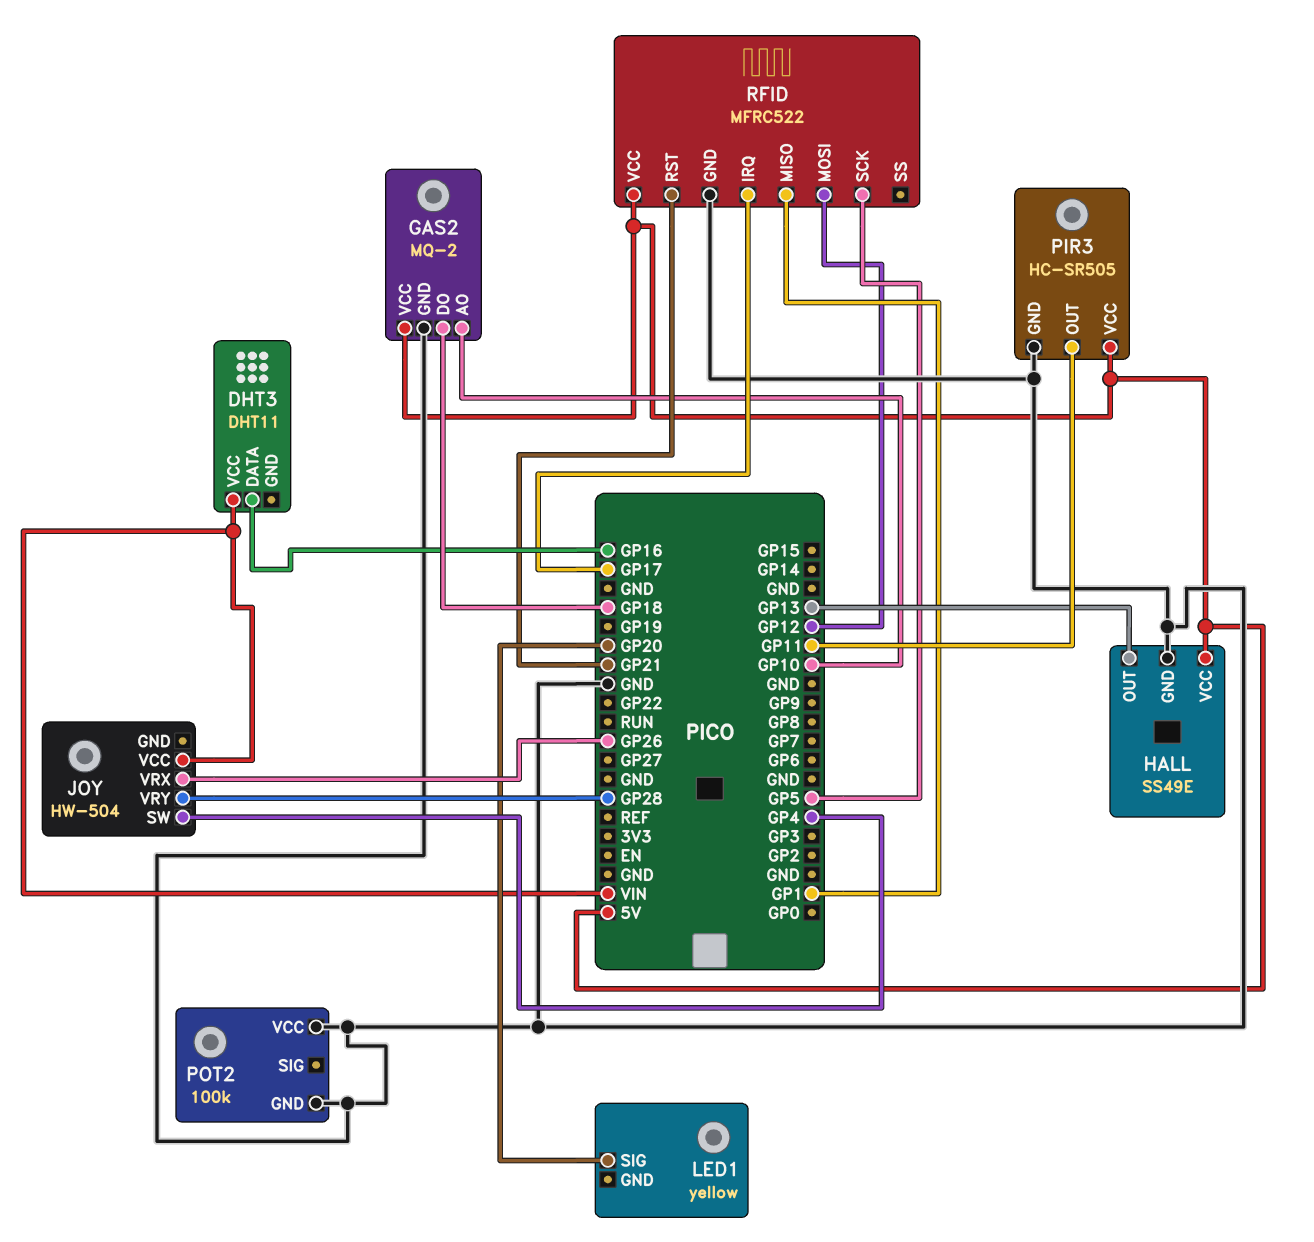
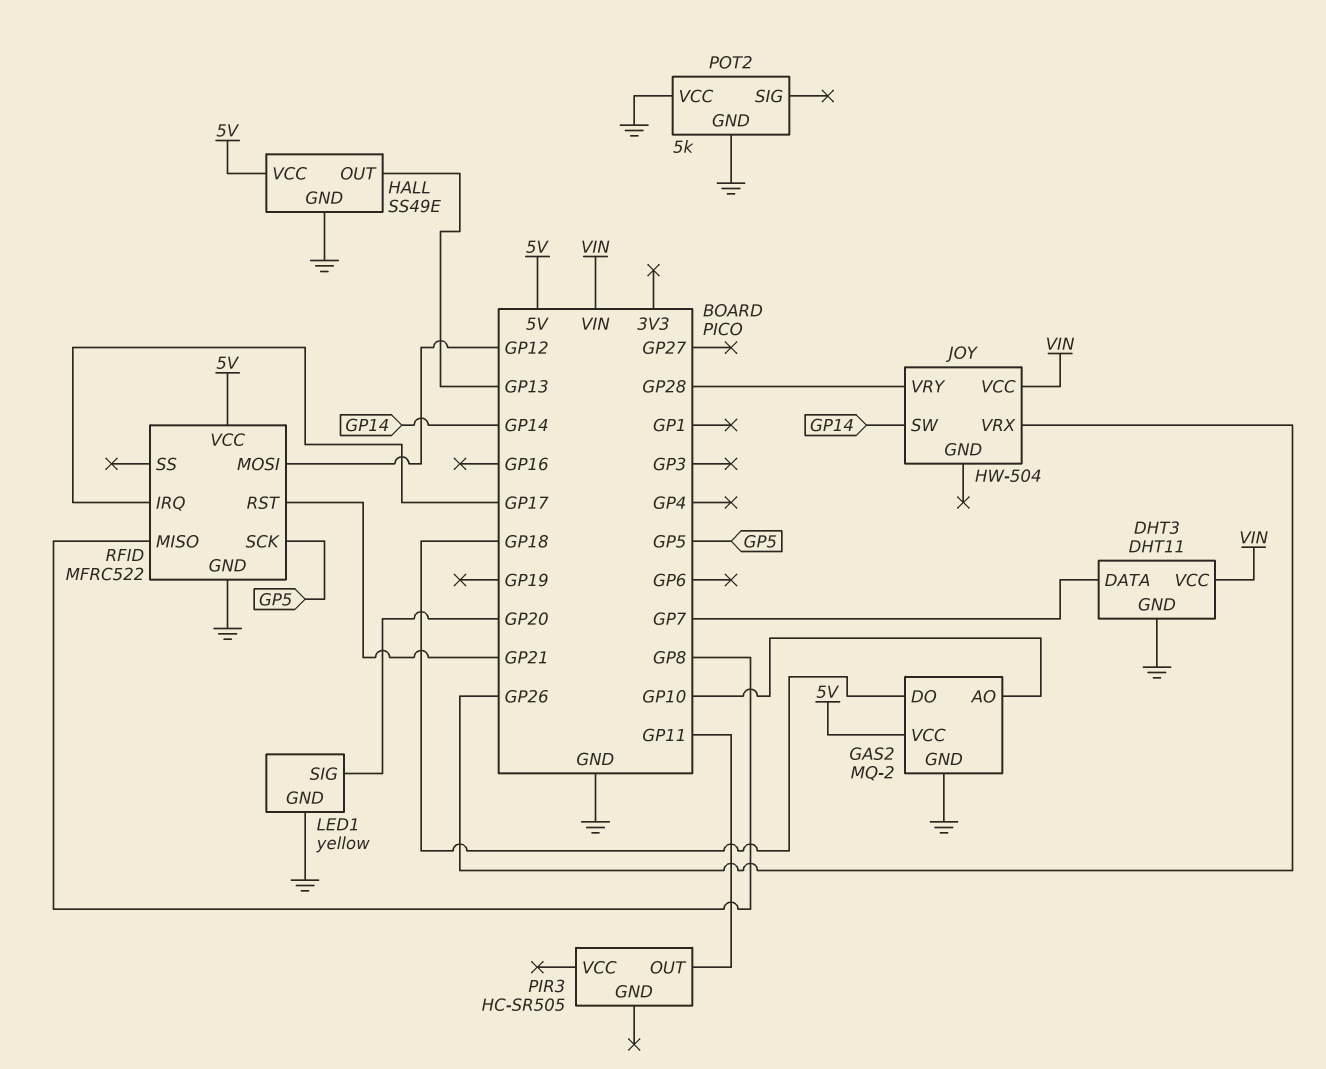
DHT3 pin DATA: GP16 -> GP7
DHT3 pin GND: none -> GND
JOY pin SW: GP4 -> GP14
LED1 pin GND: none -> GND
PIR3 pin GND: GND -> none
PIR3 pin VCC: 5V -> none
POT2: 100k -> 5k
RFID pin MISO: GP1 -> GP8

